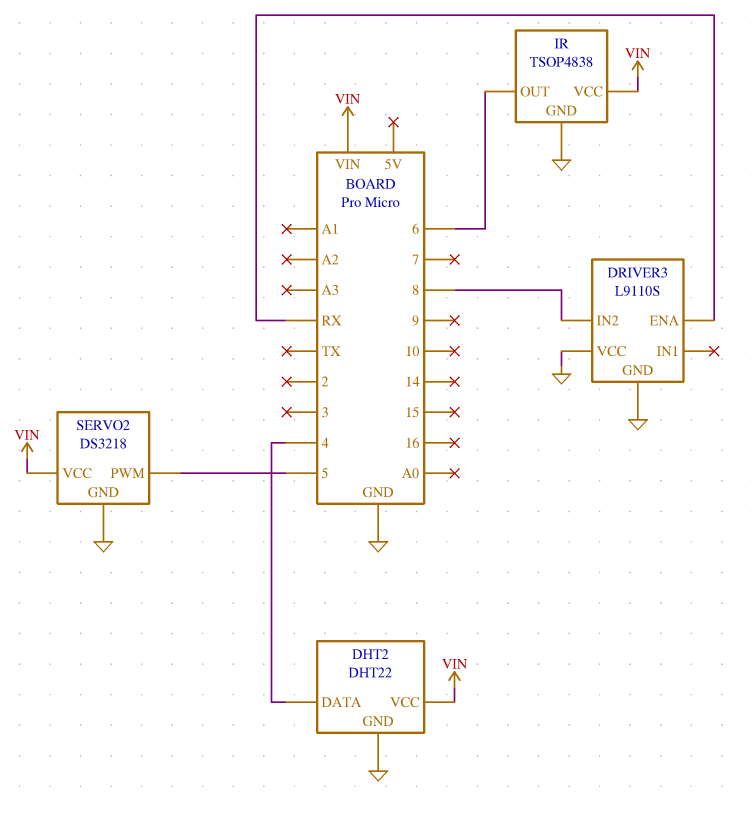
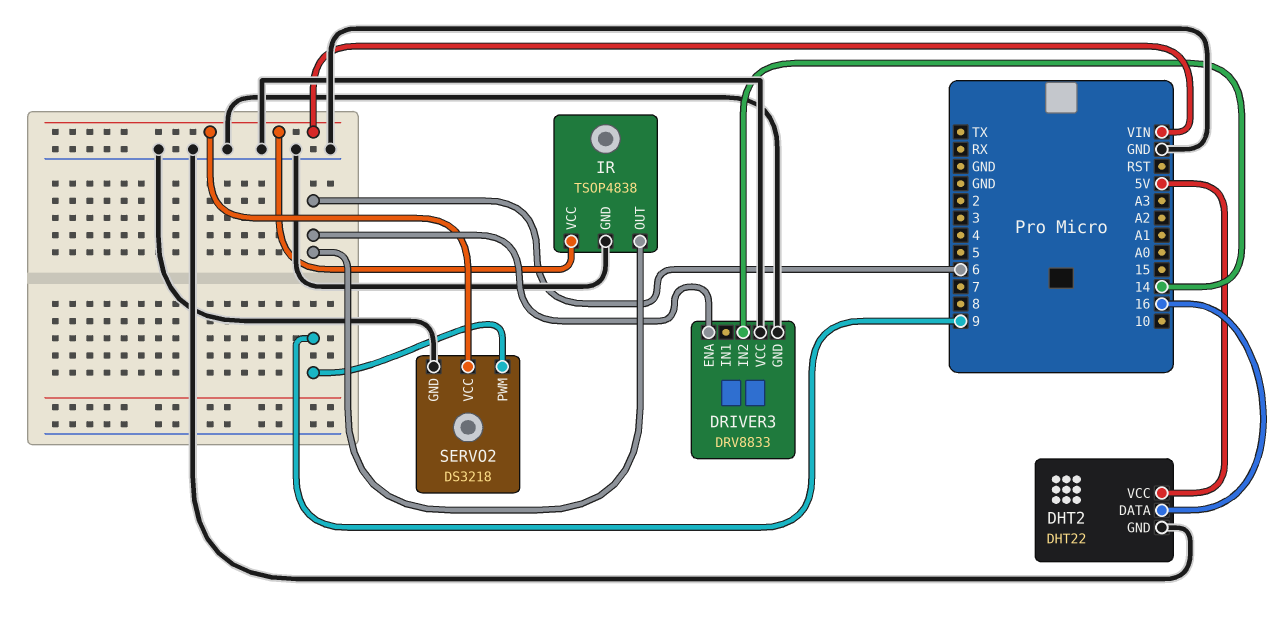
DHT2 pin DATA: 4 -> 16
DHT2 pin VCC: VIN -> 5V
DRIVER3: L9110S -> DRV8833
DRIVER3 pin ENA: RX -> 6
DRIVER3 pin IN2: 8 -> 14
SERVO2 pin PWM: 5 -> 9

